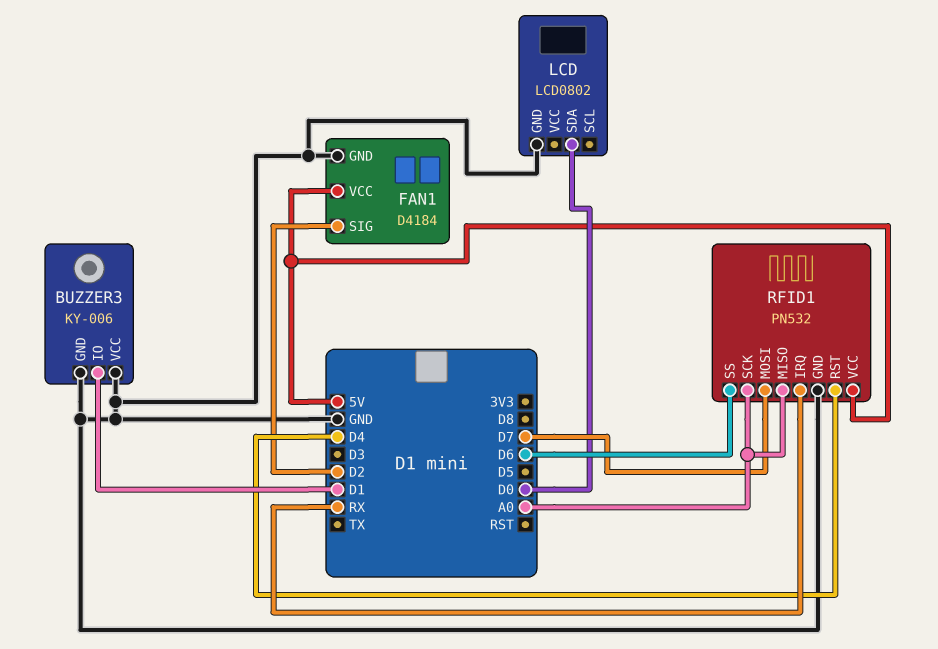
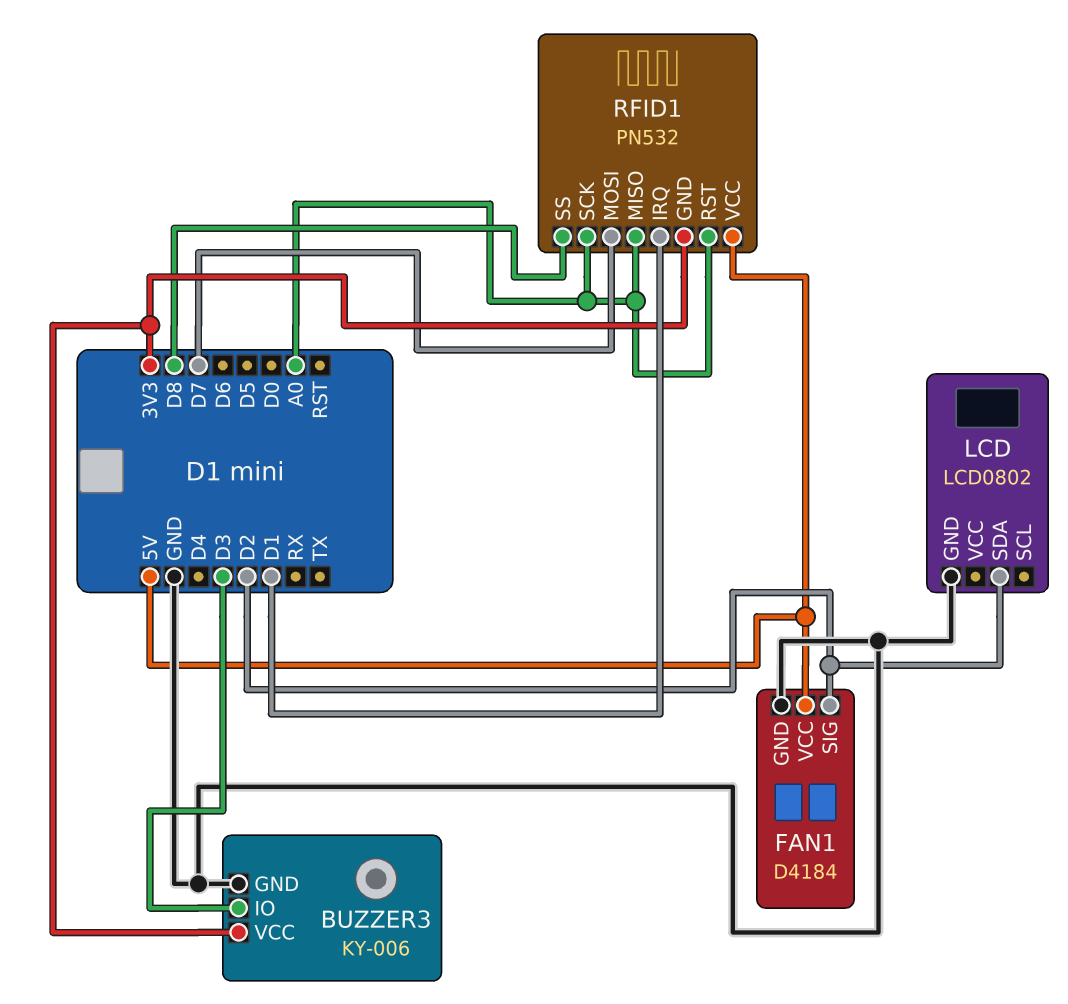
BUZZER3 pin IO: D1 -> D3
BUZZER3 pin VCC: GND -> 3V3
LCD pin SDA: D0 -> D2
RFID1 pin GND: GND -> 3V3
RFID1 pin IRQ: RX -> D1
RFID1 pin RST: D4 -> A0
RFID1 pin SS: D6 -> D8

